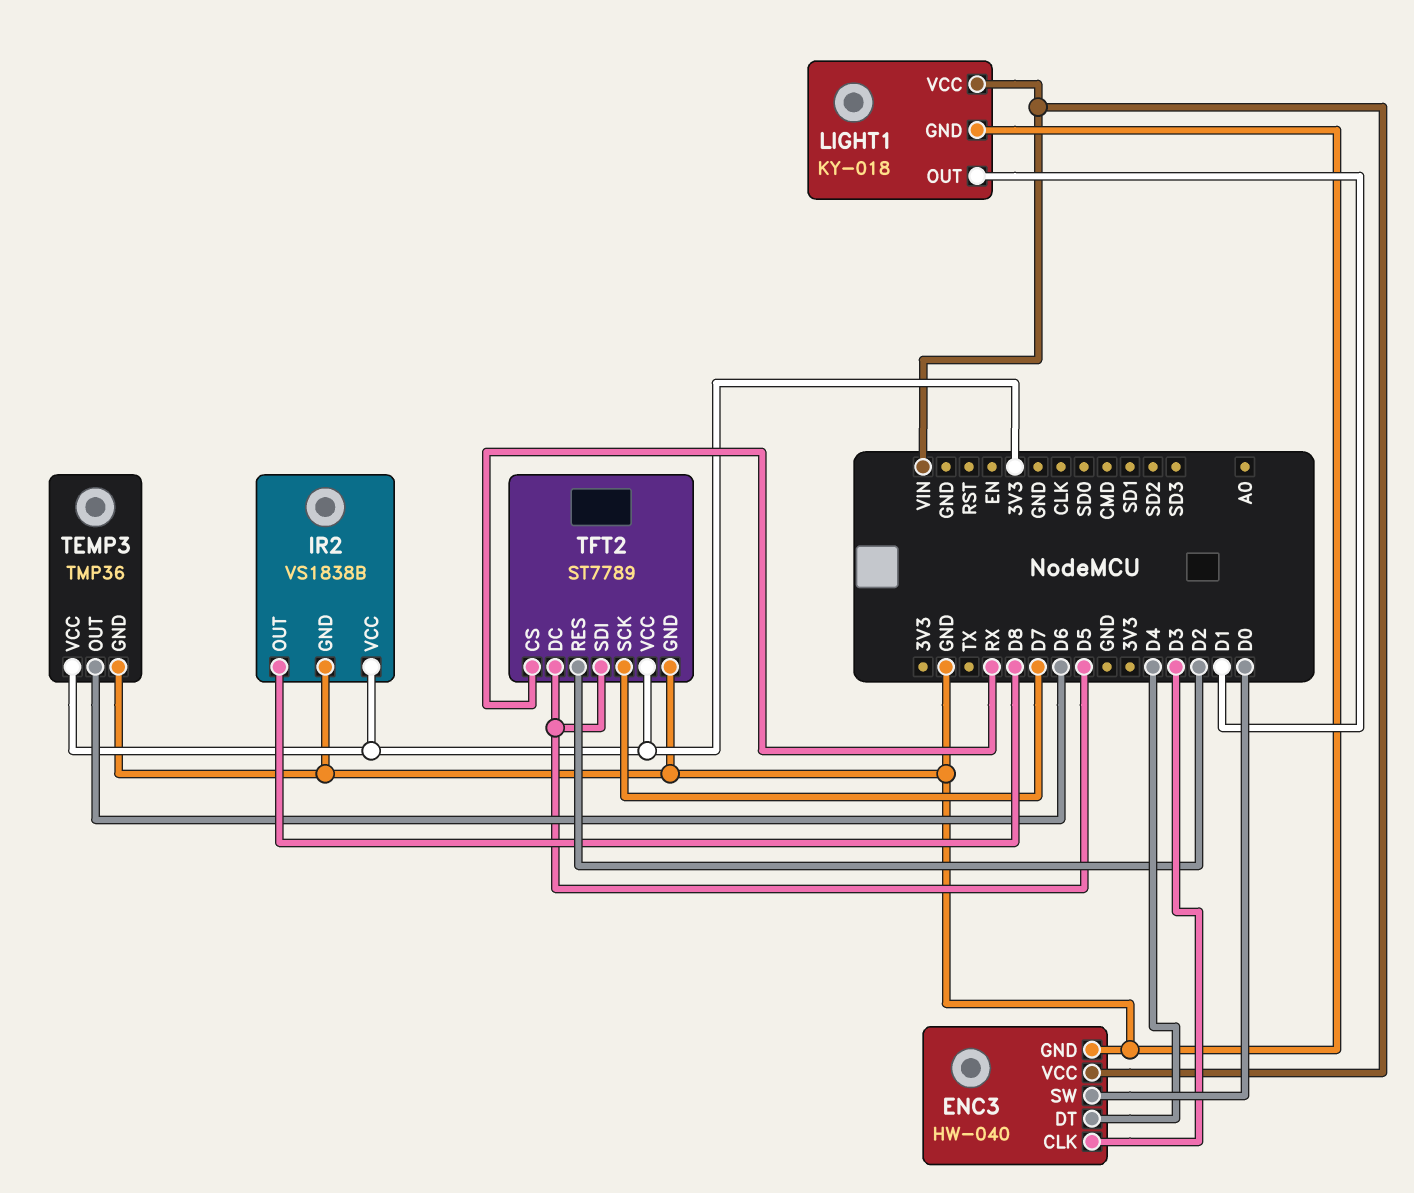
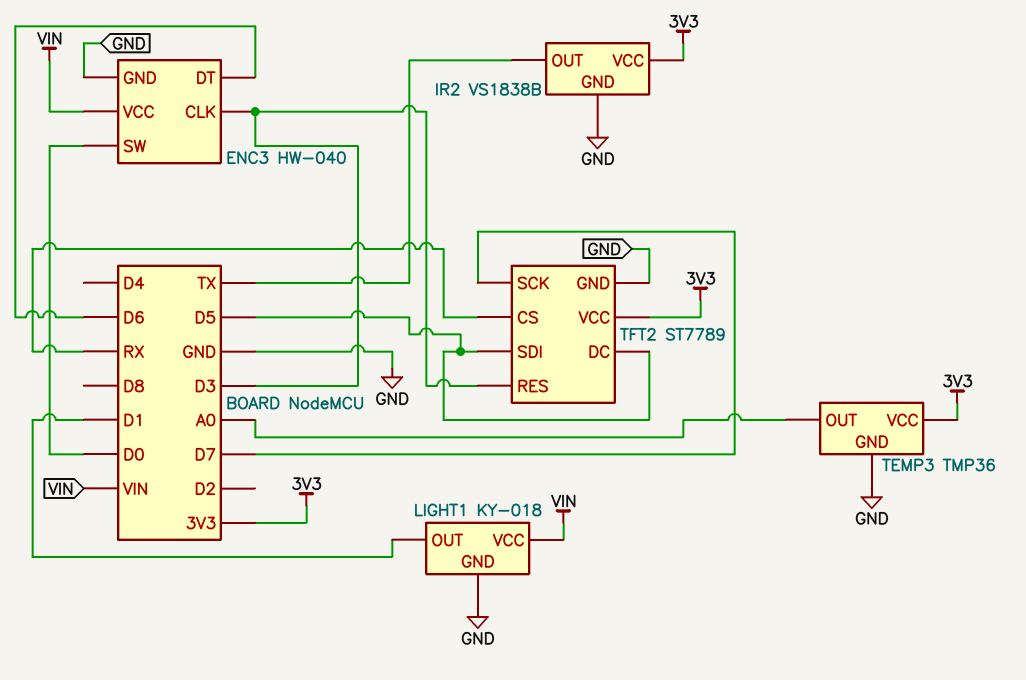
ENC3 pin DT: D4 -> D6
IR2 pin OUT: D8 -> TX
TEMP3 pin OUT: D6 -> A0
TFT2 pin RES: D2 -> D3

